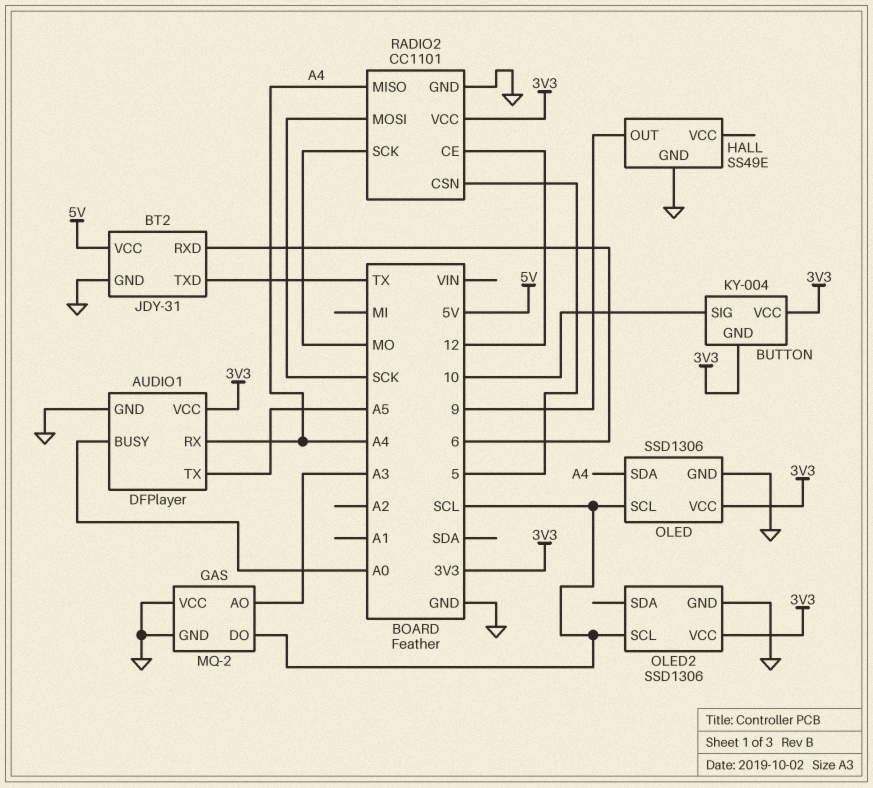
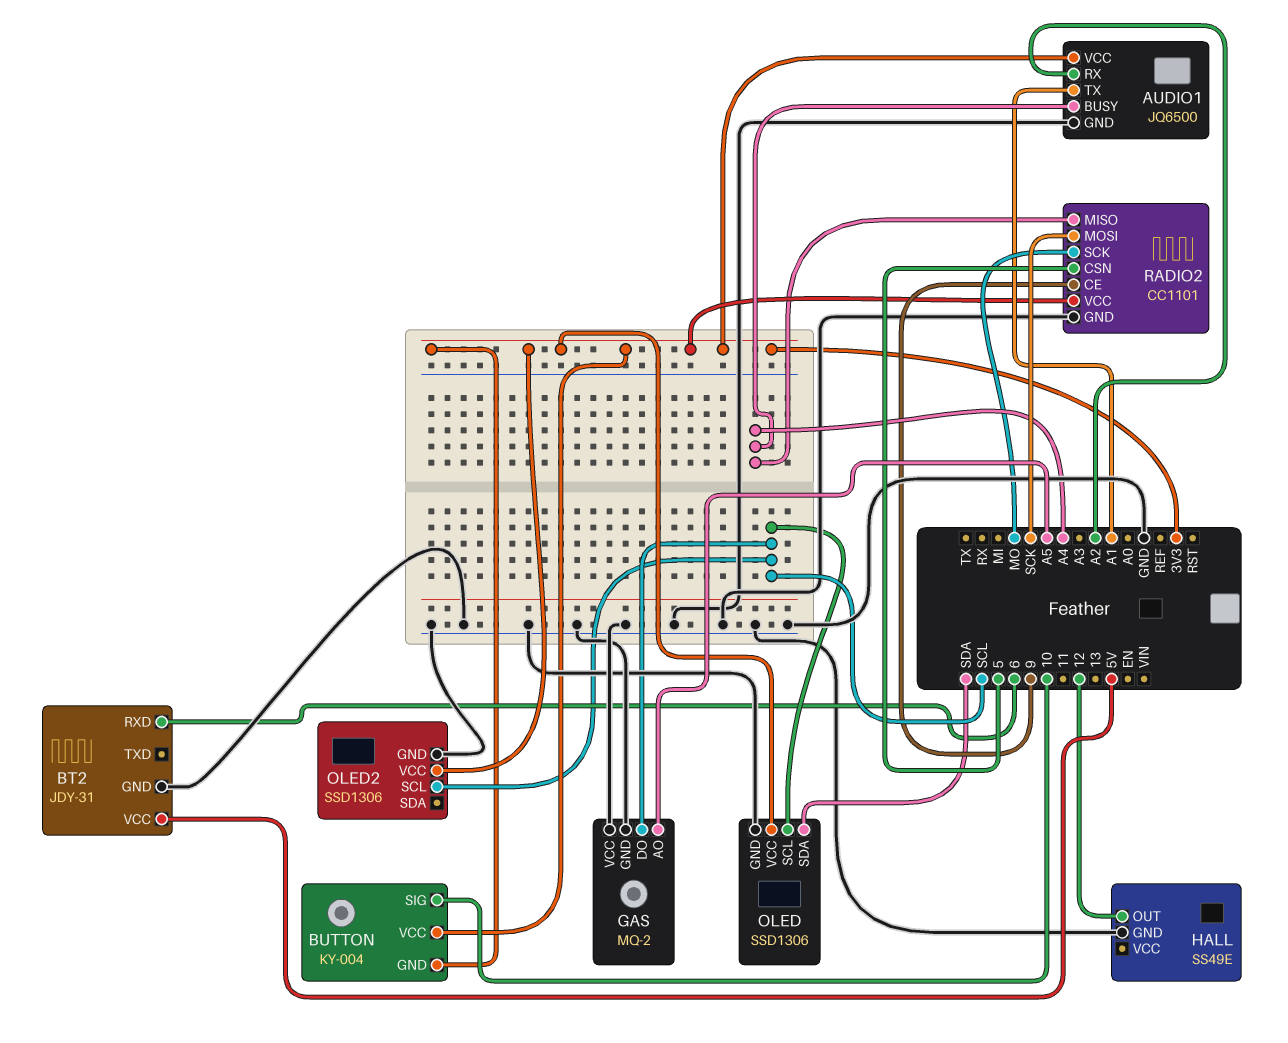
AUDIO1: DFPlayer -> JQ6500
AUDIO1 pin BUSY: A0 -> A4
AUDIO1 pin RX: A4 -> A2
AUDIO1 pin TX: A5 -> A1
BT2 pin TXD: TX -> none
GAS pin AO: A3 -> A5
HALL pin OUT: 9 -> 12
OLED pin SDA: A4 -> SDA
RADIO2 pin CE: 12 -> 9

